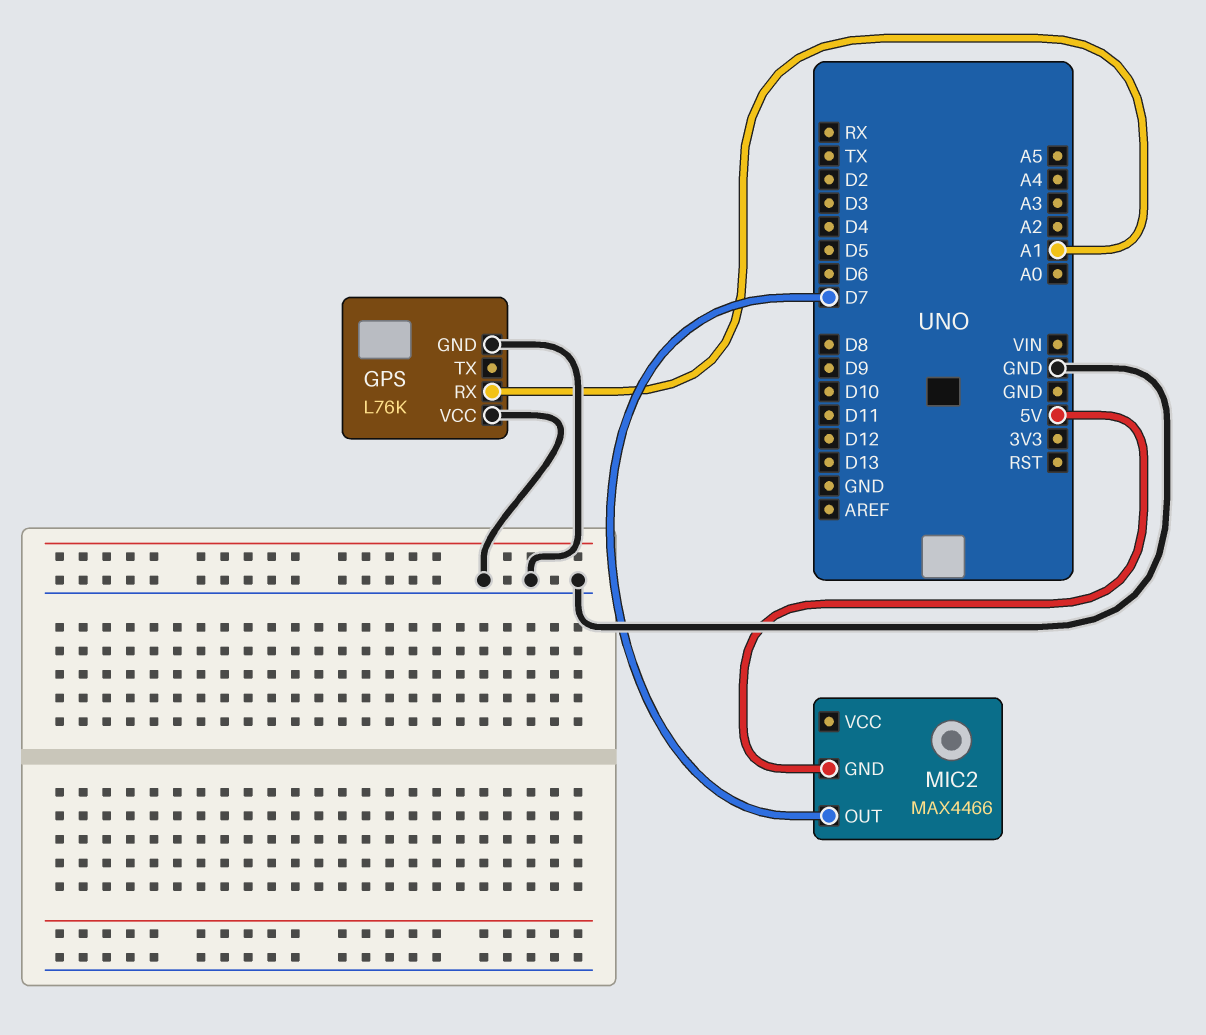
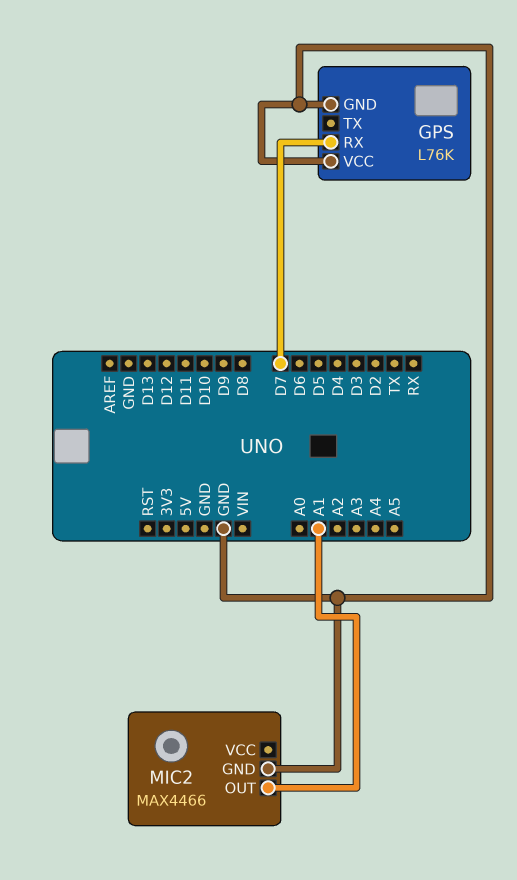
GPS pin RX: A1 -> D7
MIC2 pin GND: 5V -> GND
MIC2 pin OUT: D7 -> A1

